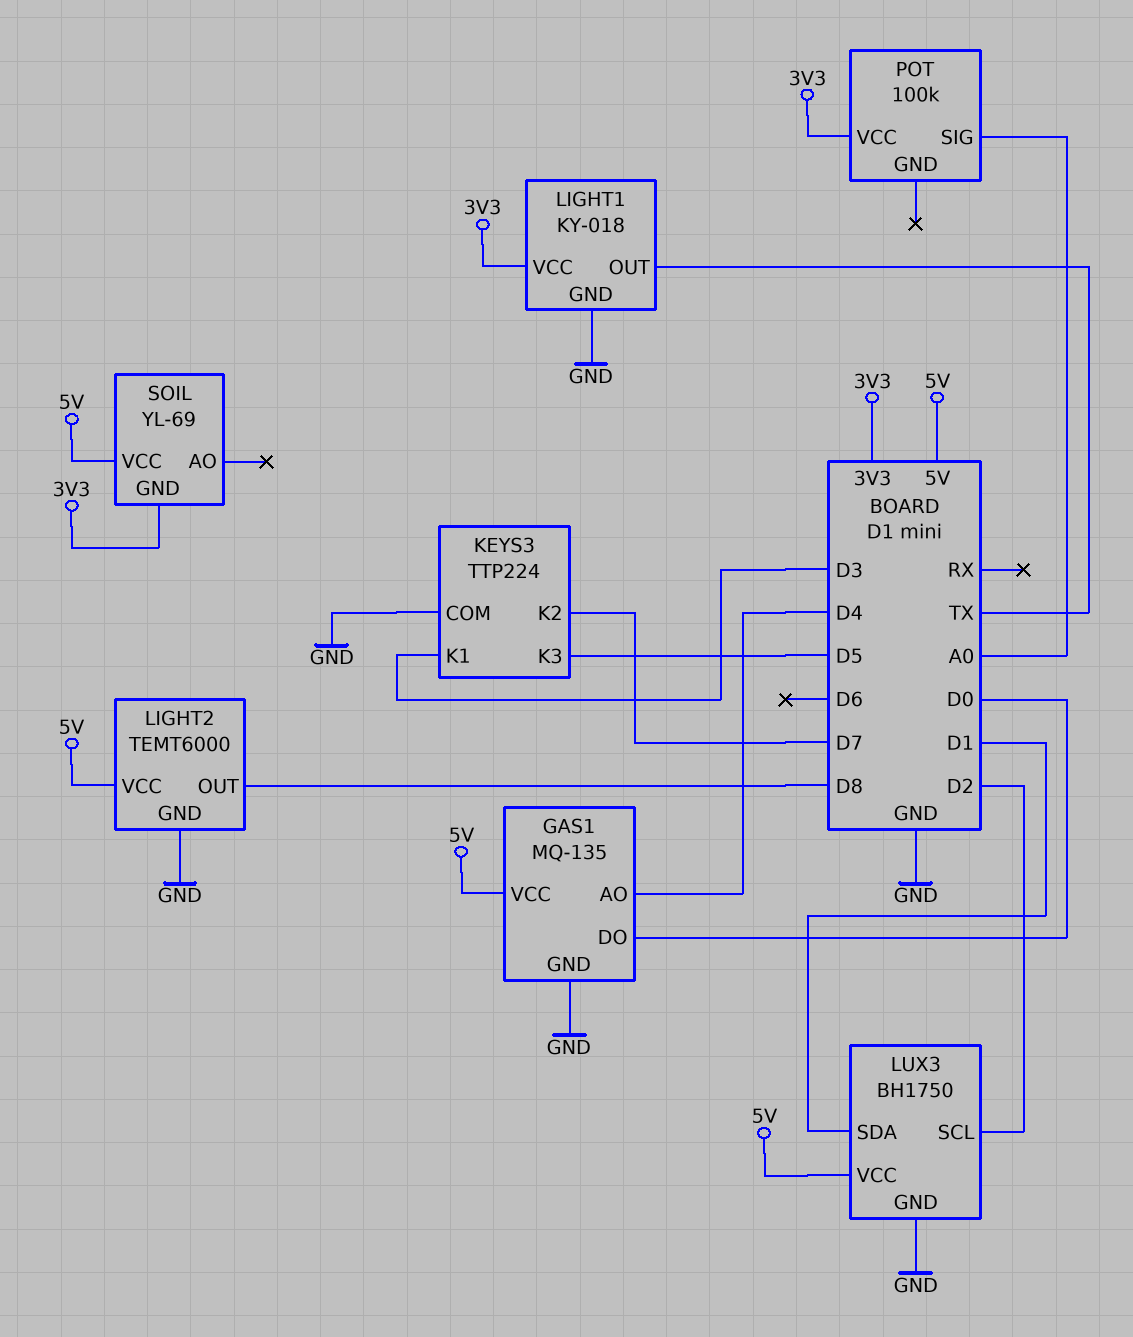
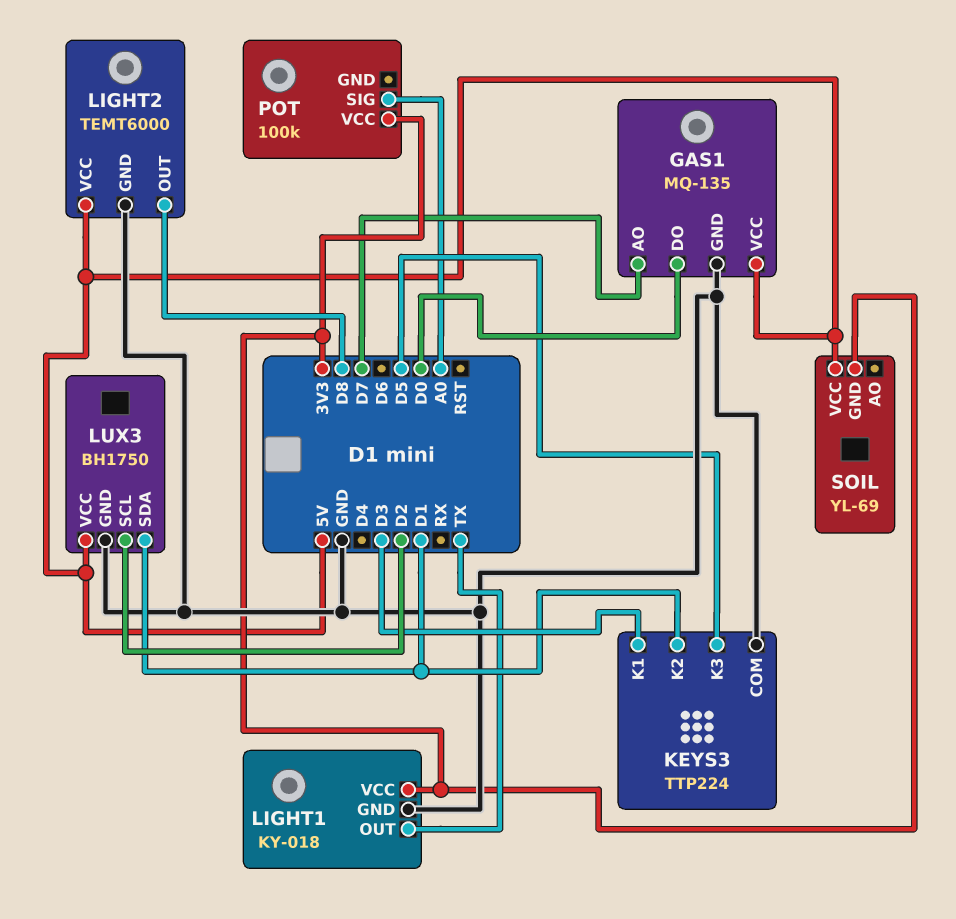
GAS1 pin AO: D4 -> D7
KEYS3 pin K2: D7 -> D1

